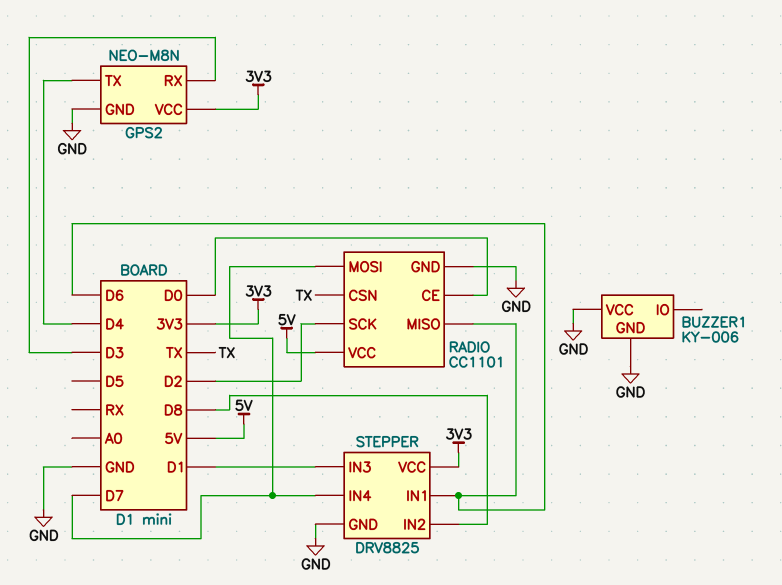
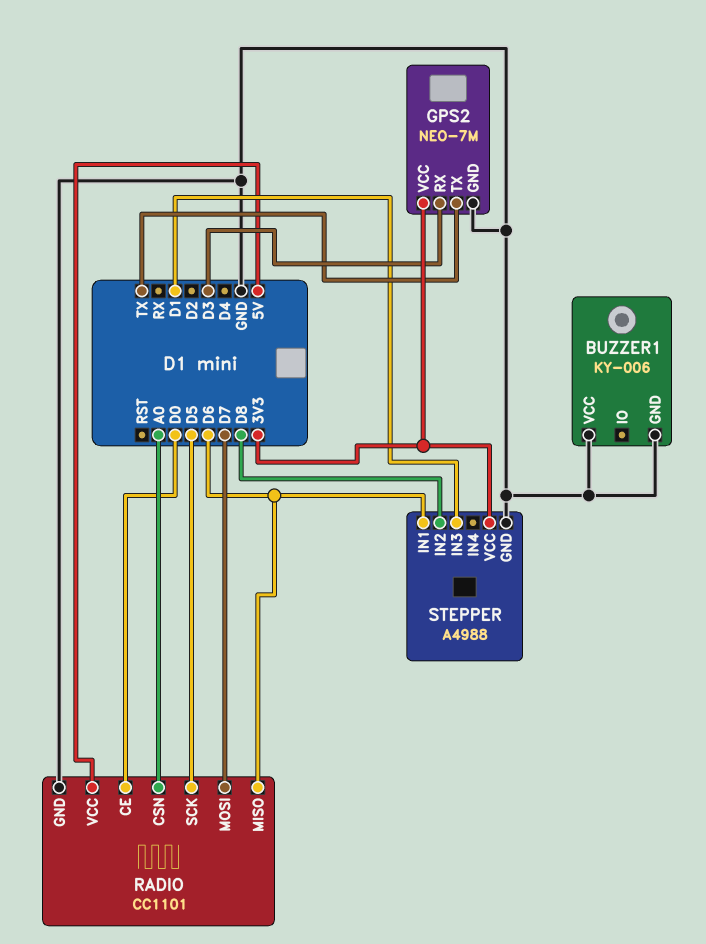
GPS2: NEO-M8N -> NEO-7M
GPS2 pin TX: D4 -> TX
RADIO pin CSN: TX -> A0
RADIO pin SCK: D2 -> D5
STEPPER: DRV8825 -> A4988
STEPPER pin IN4: D7 -> none

